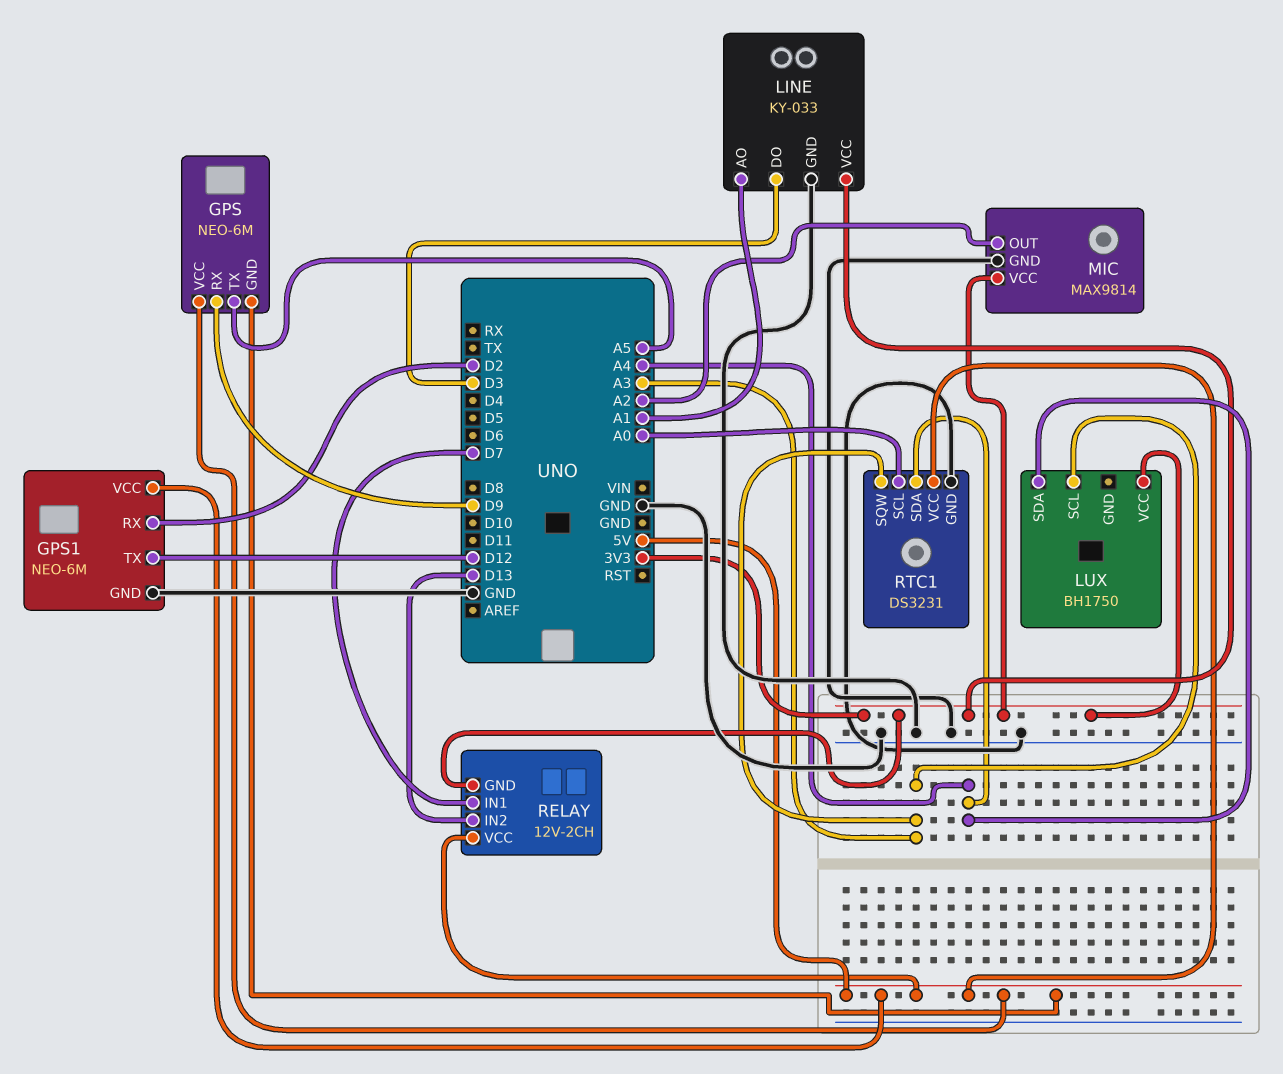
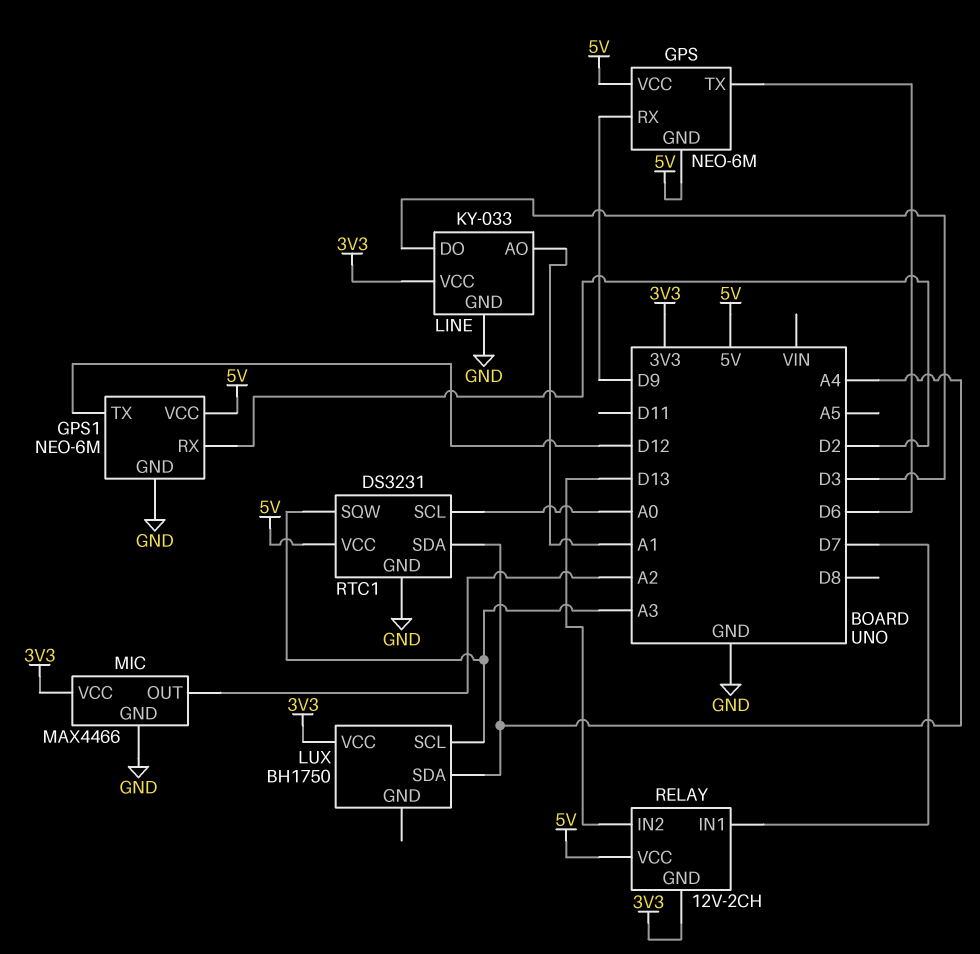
GPS pin TX: A5 -> D6
MIC: MAX9814 -> MAX4466

